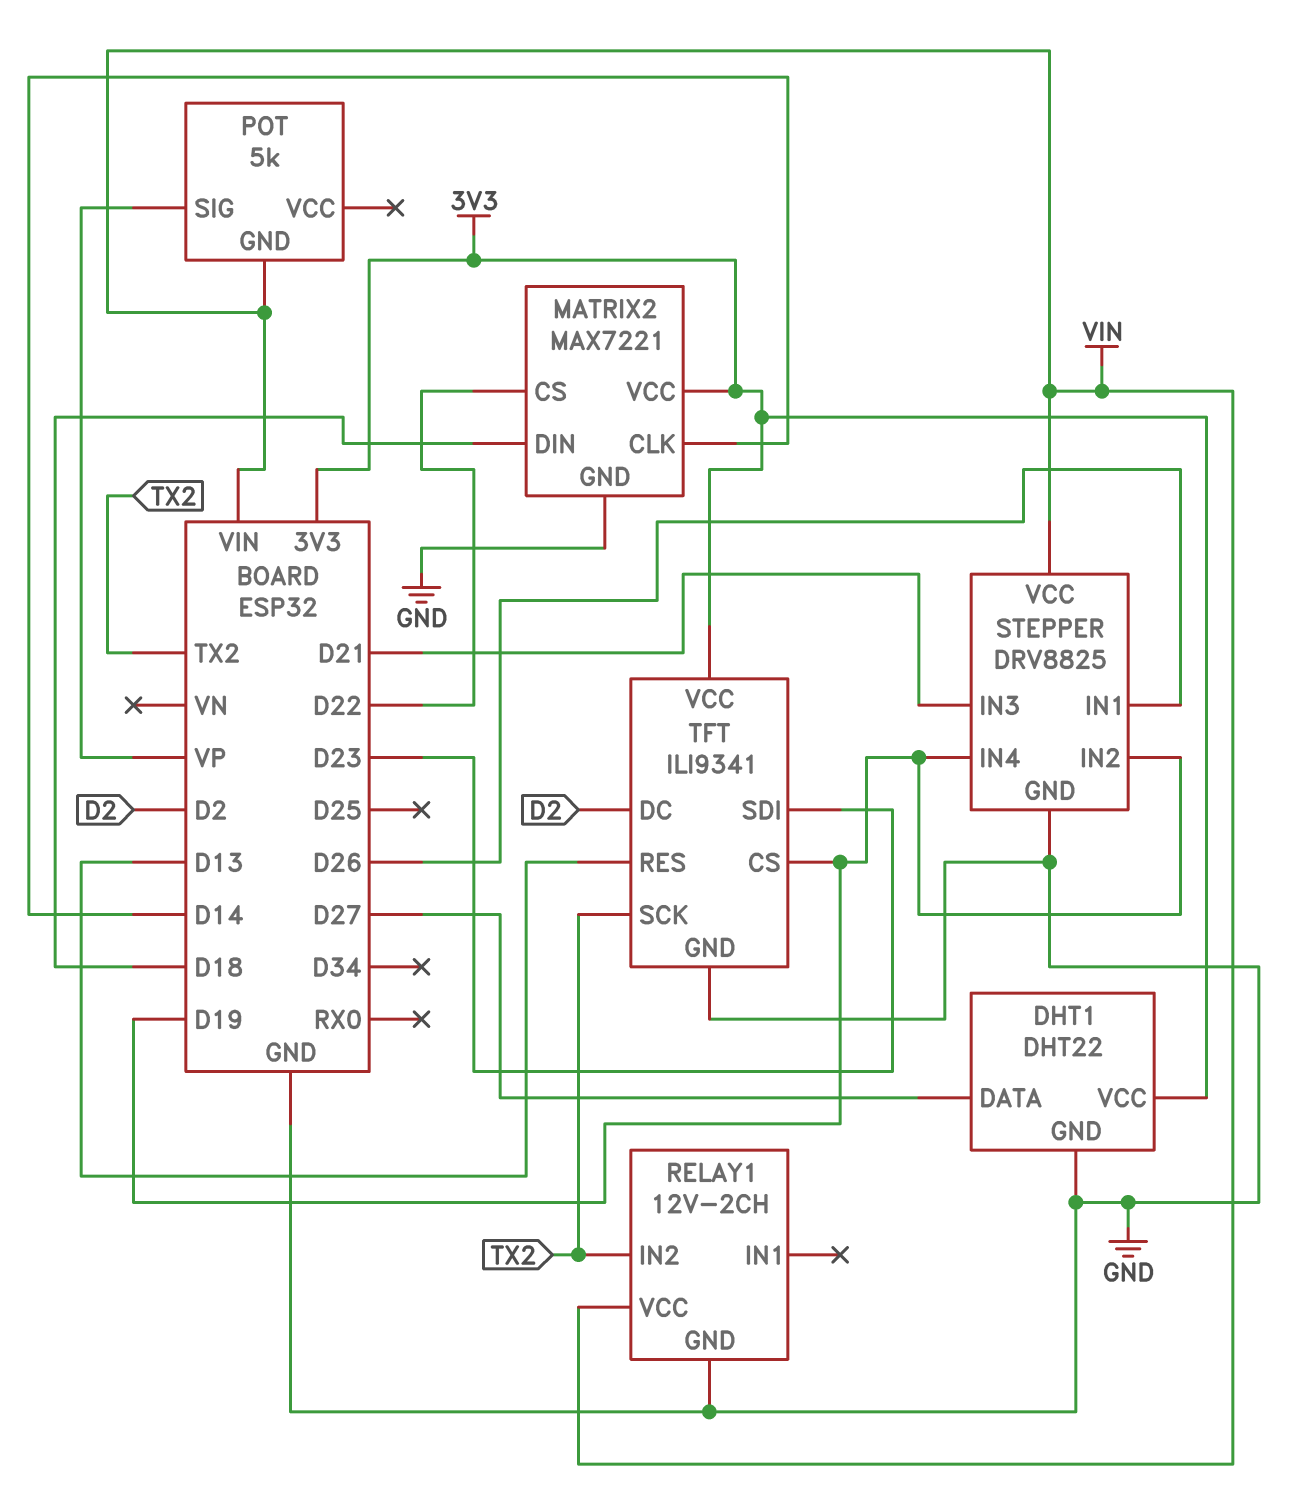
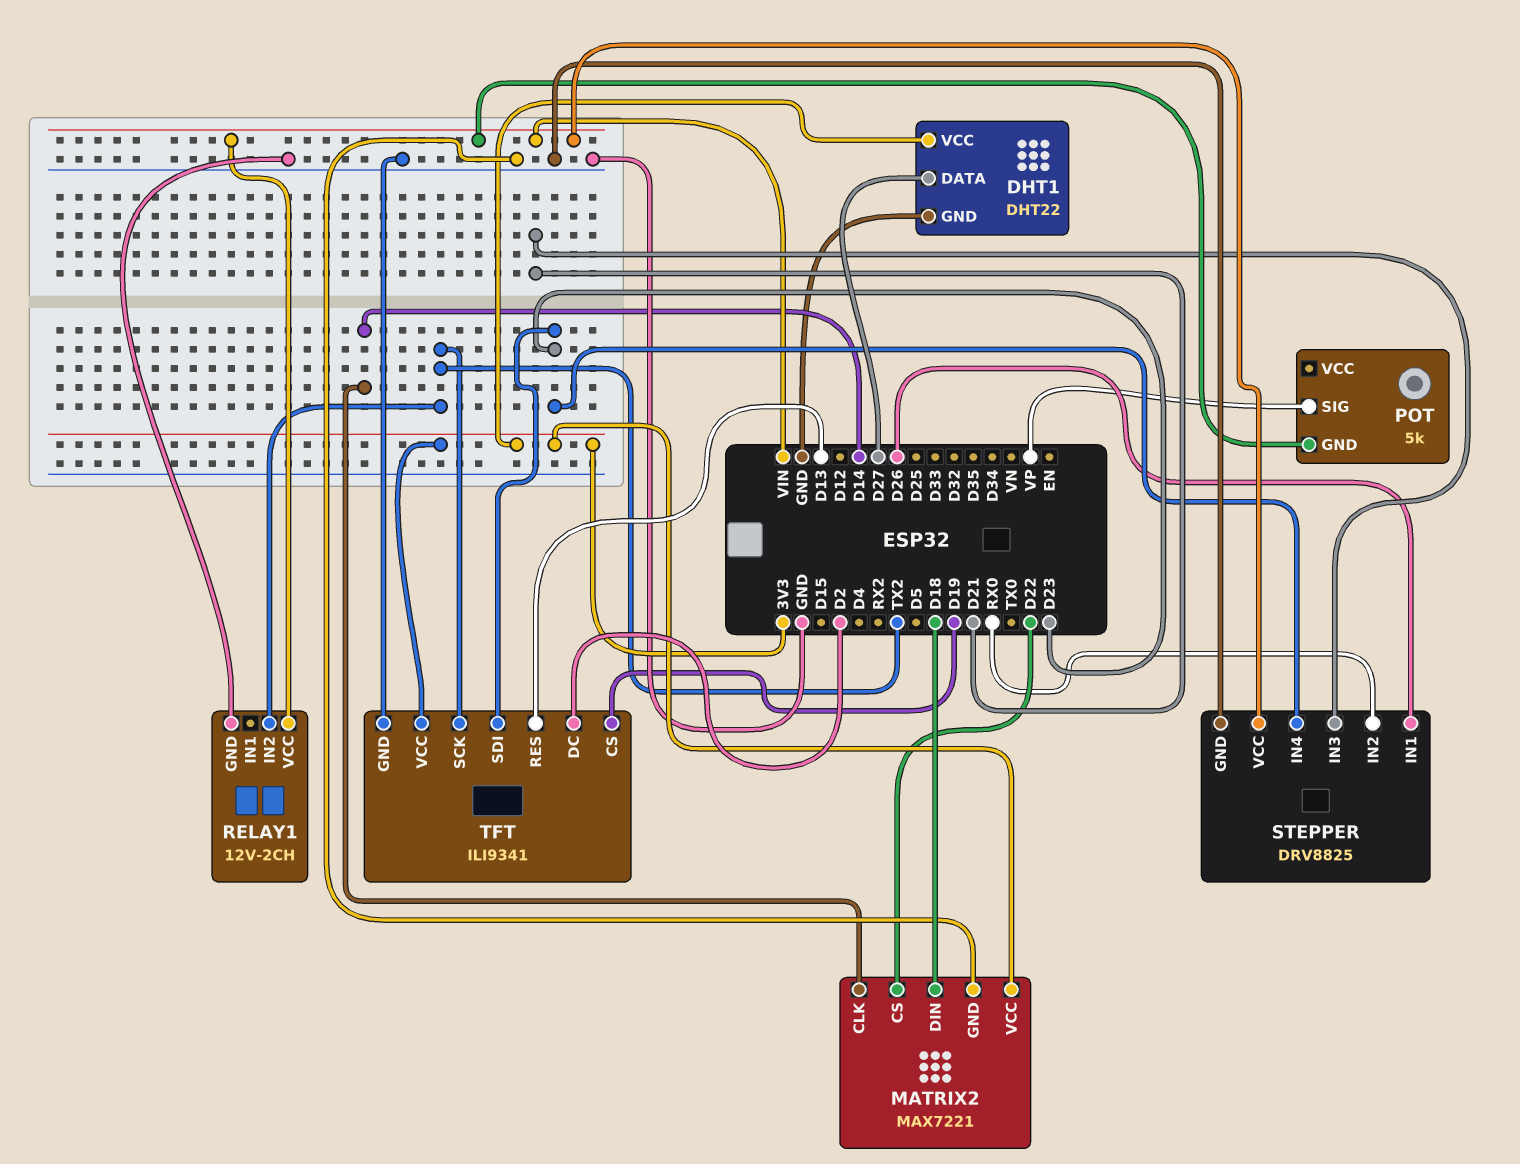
STEPPER pin IN2: D19 -> RX0
STEPPER pin IN4: D19 -> D23

